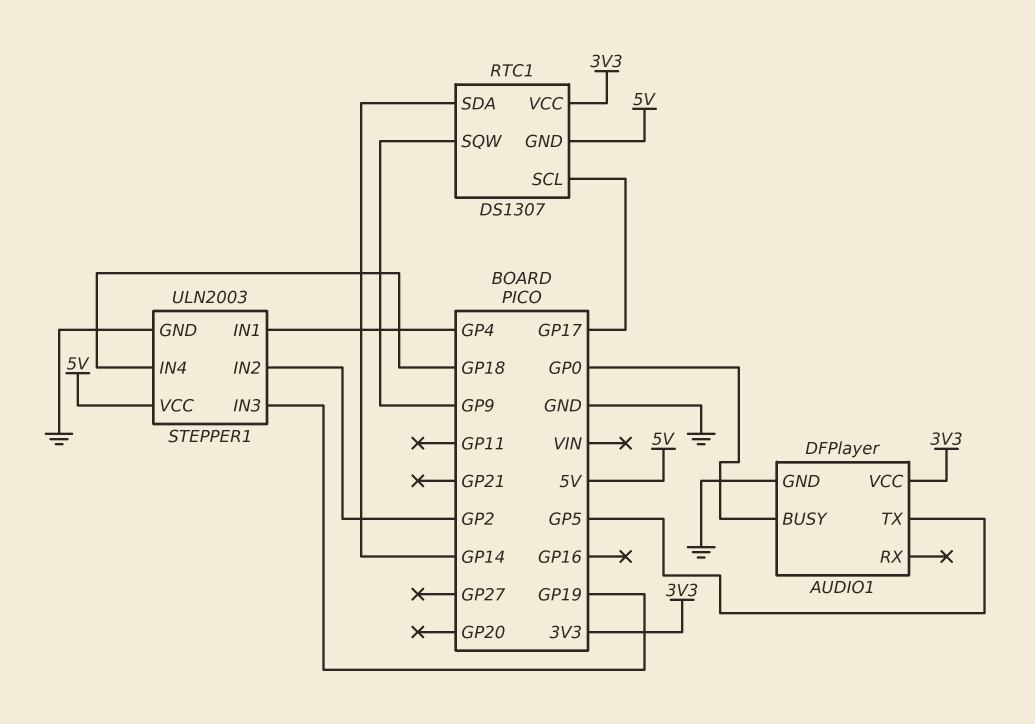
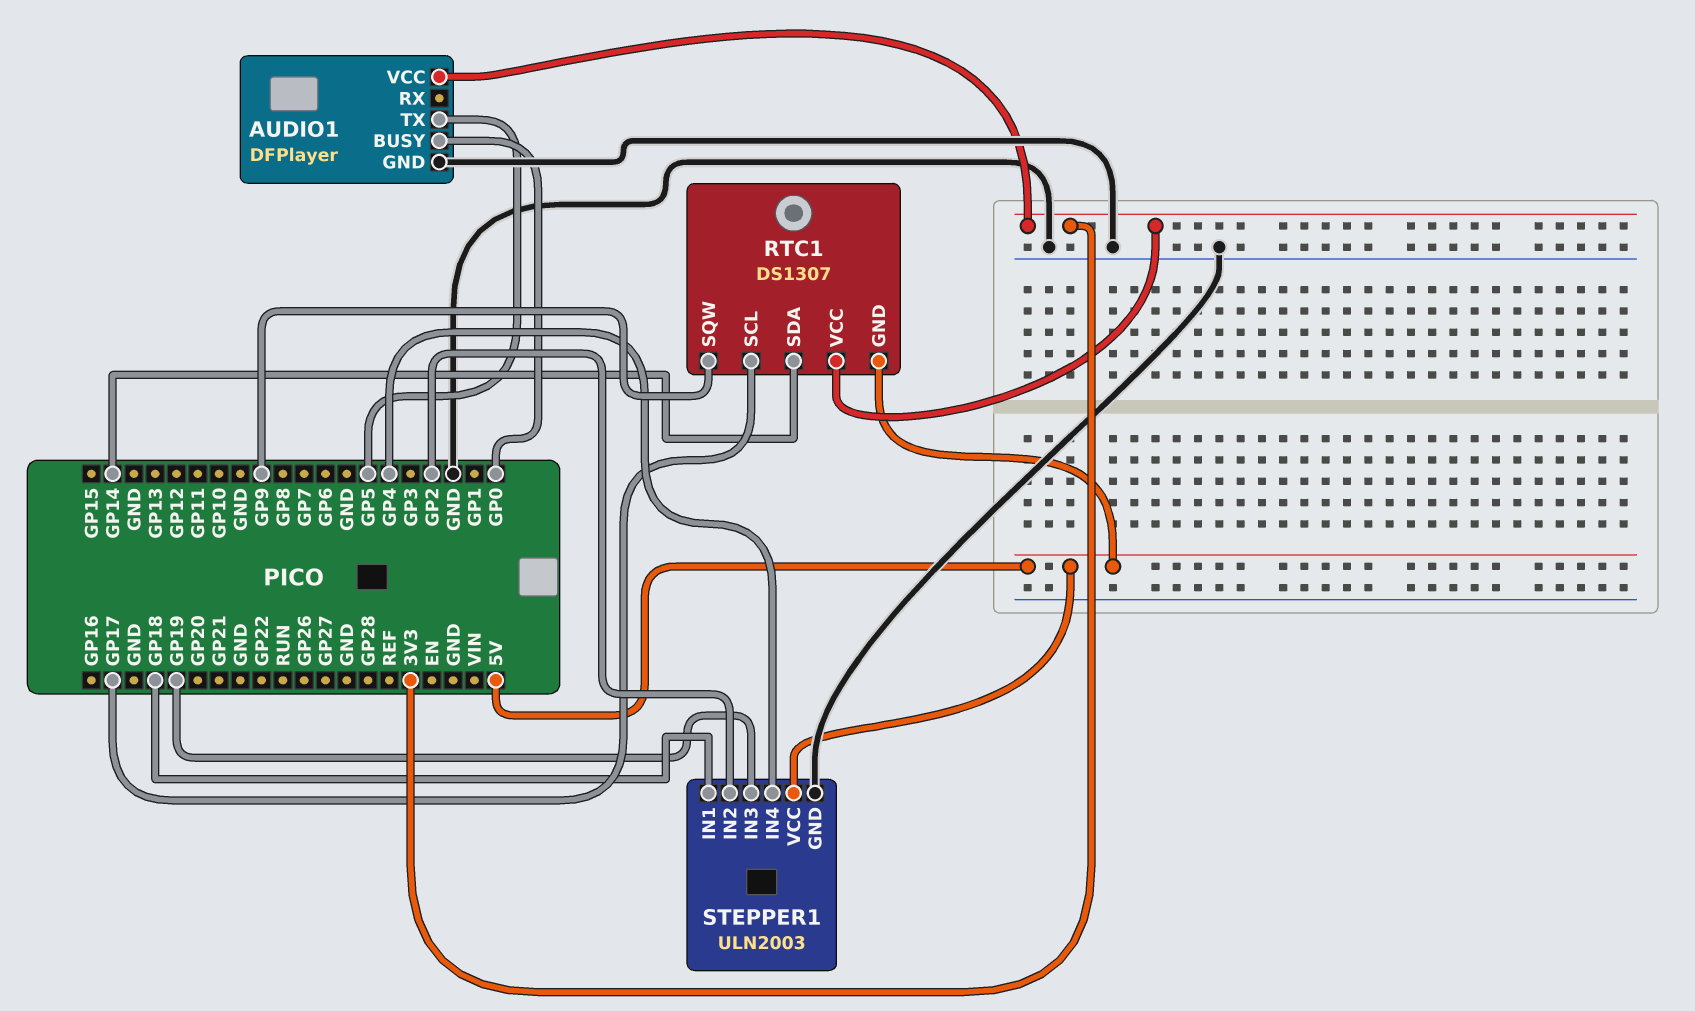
STEPPER1 pin IN1: GP4 -> GP18
STEPPER1 pin IN4: GP18 -> GP4

